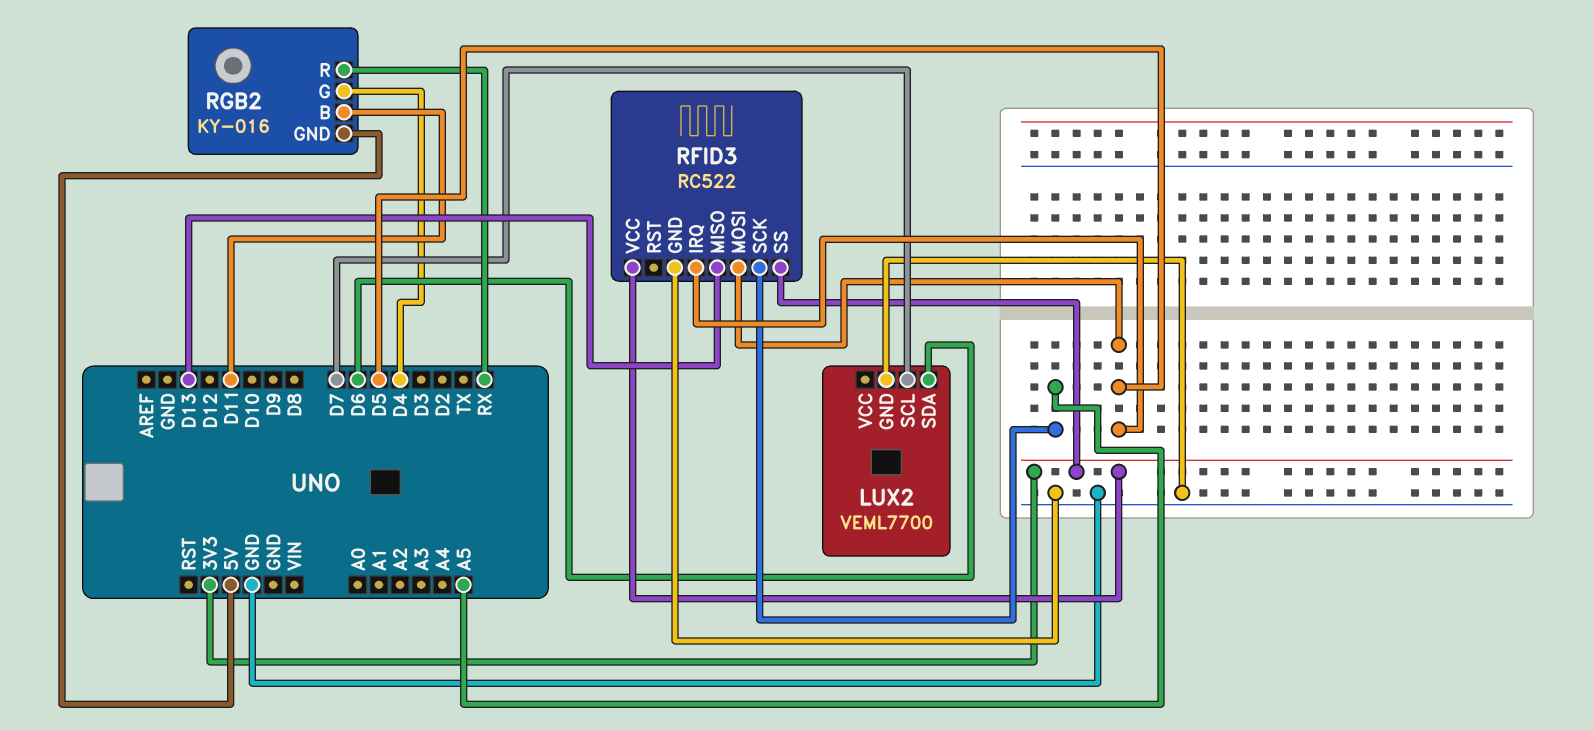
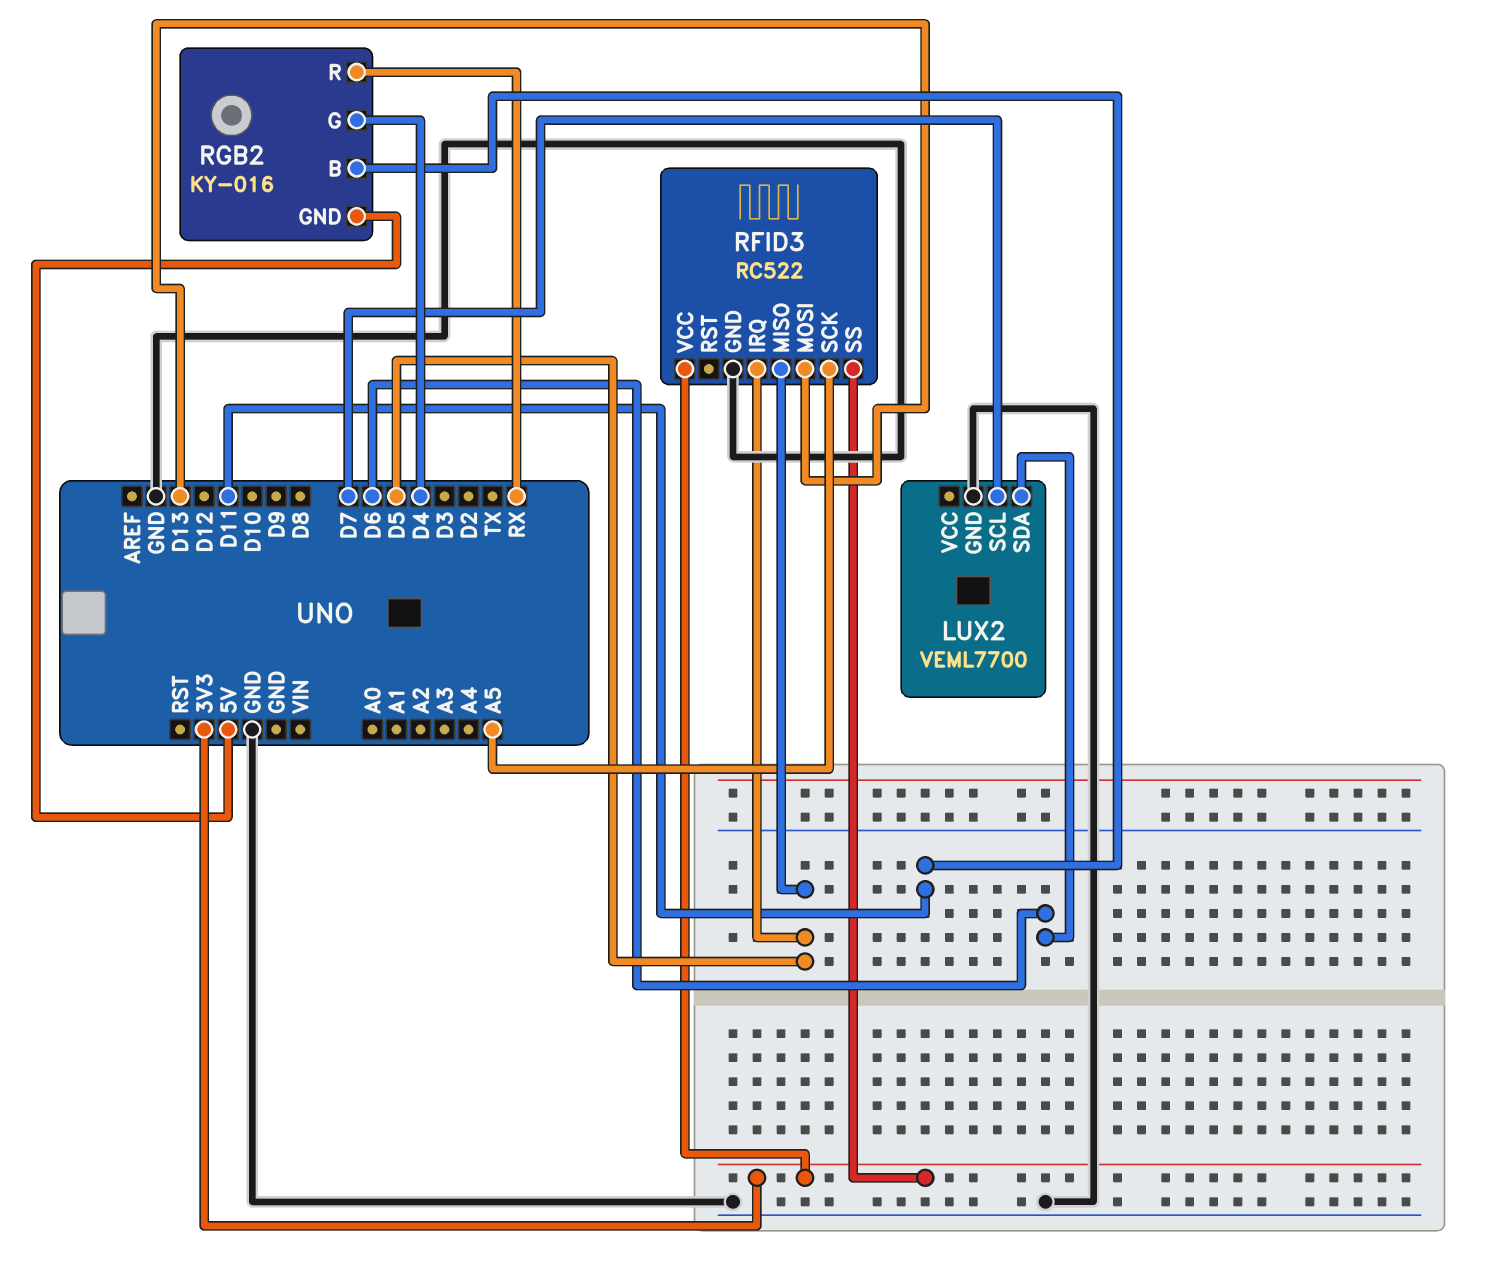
RFID3 pin MISO: D13 -> D5
RFID3 pin MOSI: D5 -> D13

